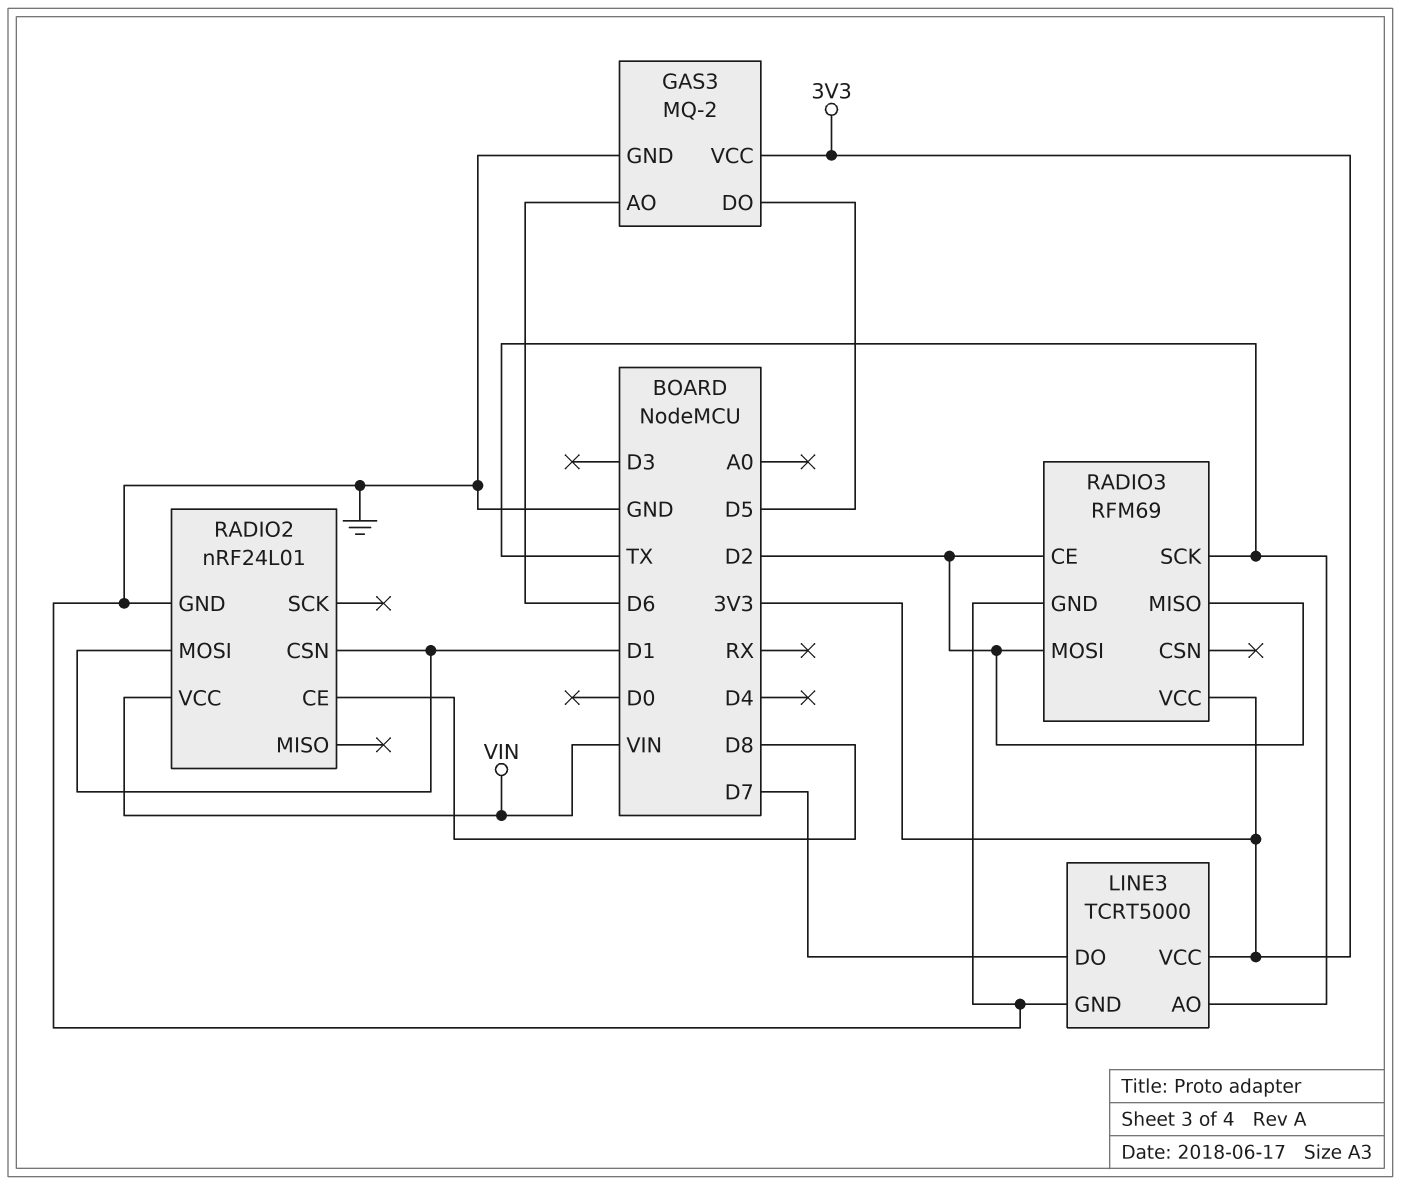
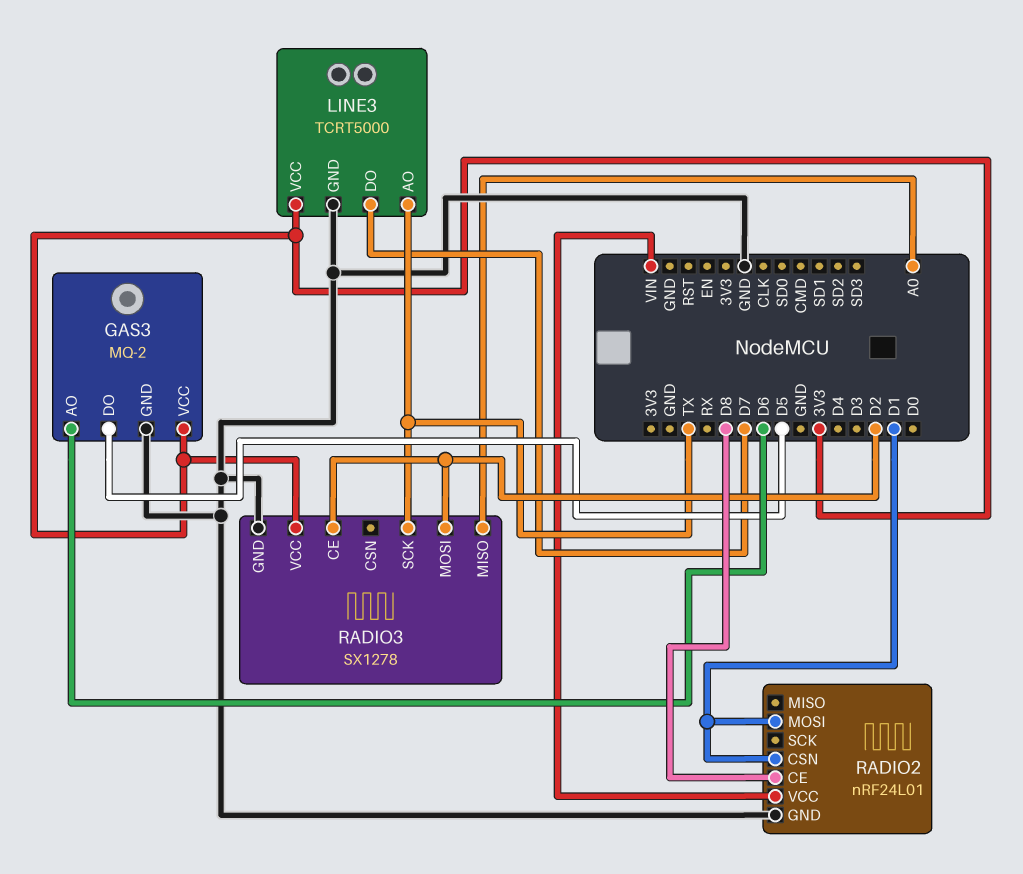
RADIO3: RFM69 -> SX1278
RADIO3 pin MISO: D2 -> A0

